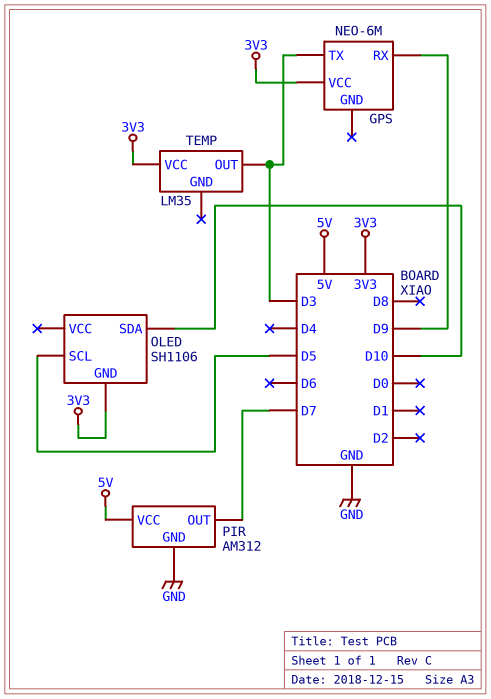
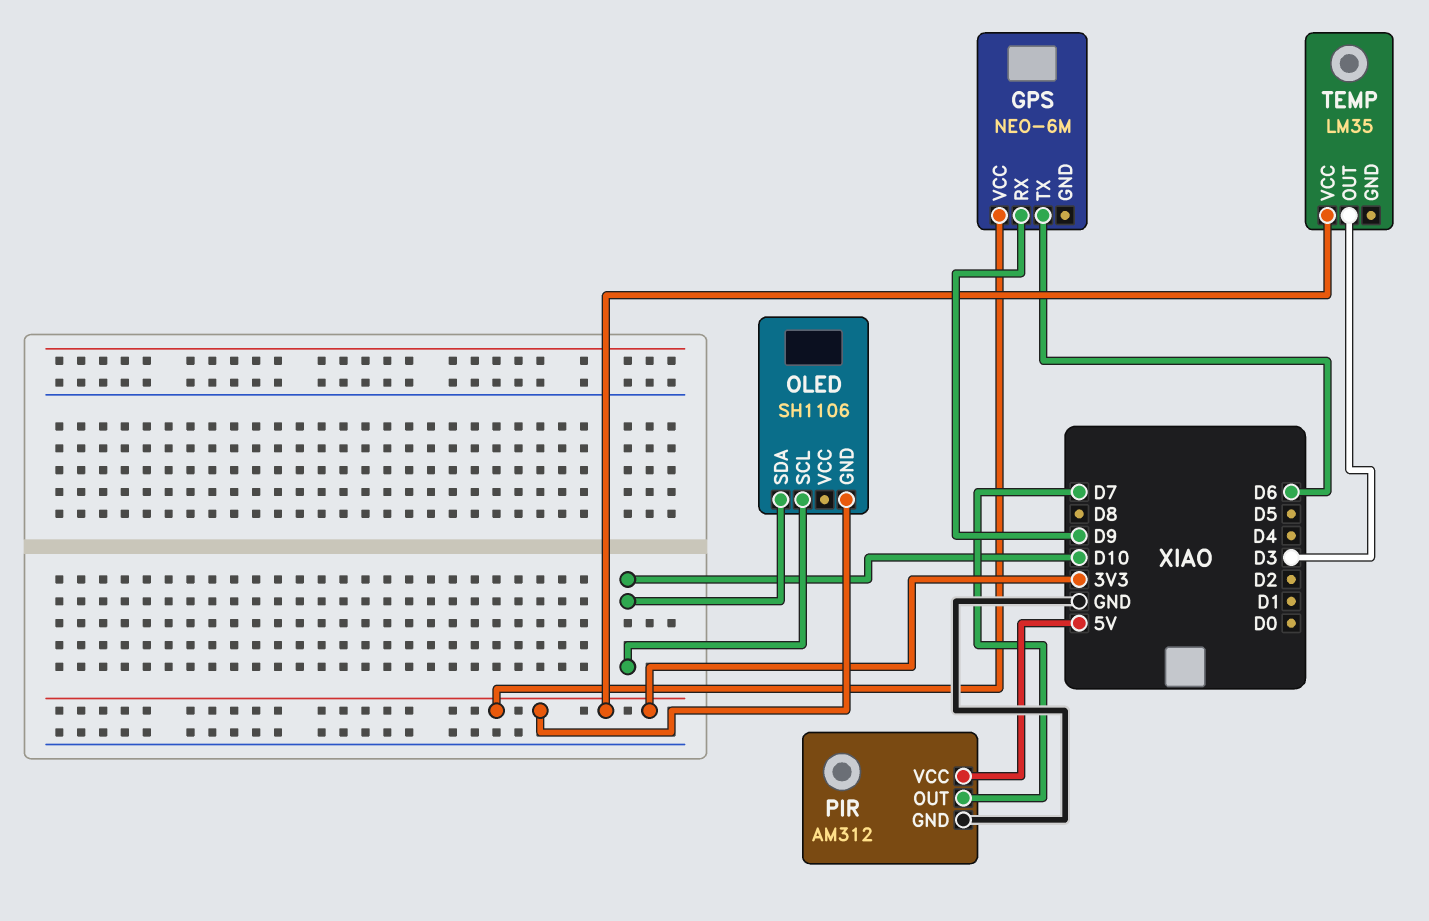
GPS pin TX: D3 -> D6
OLED pin SCL: D5 -> D10

